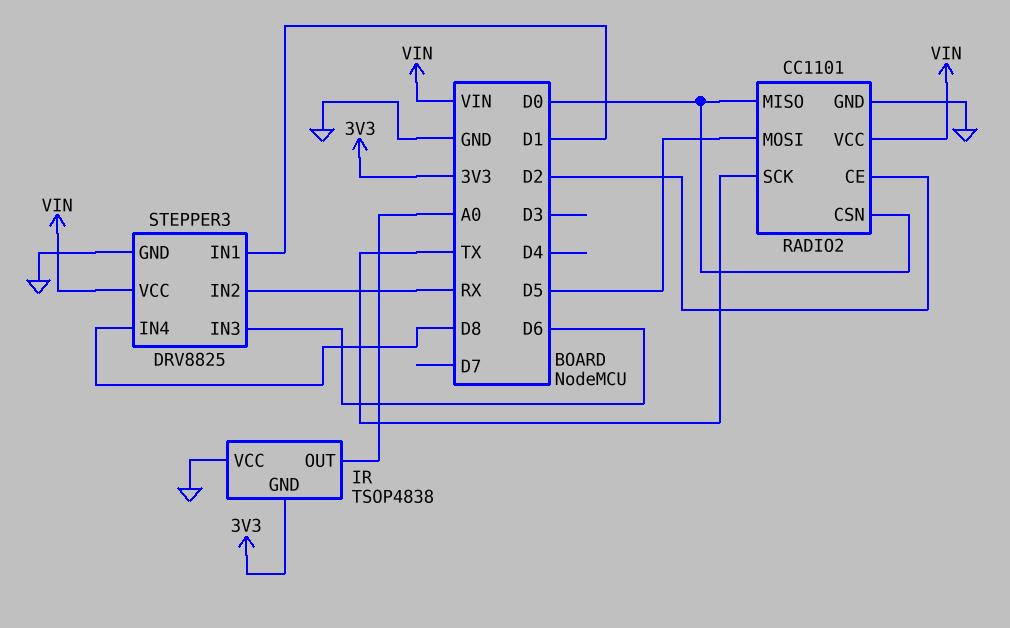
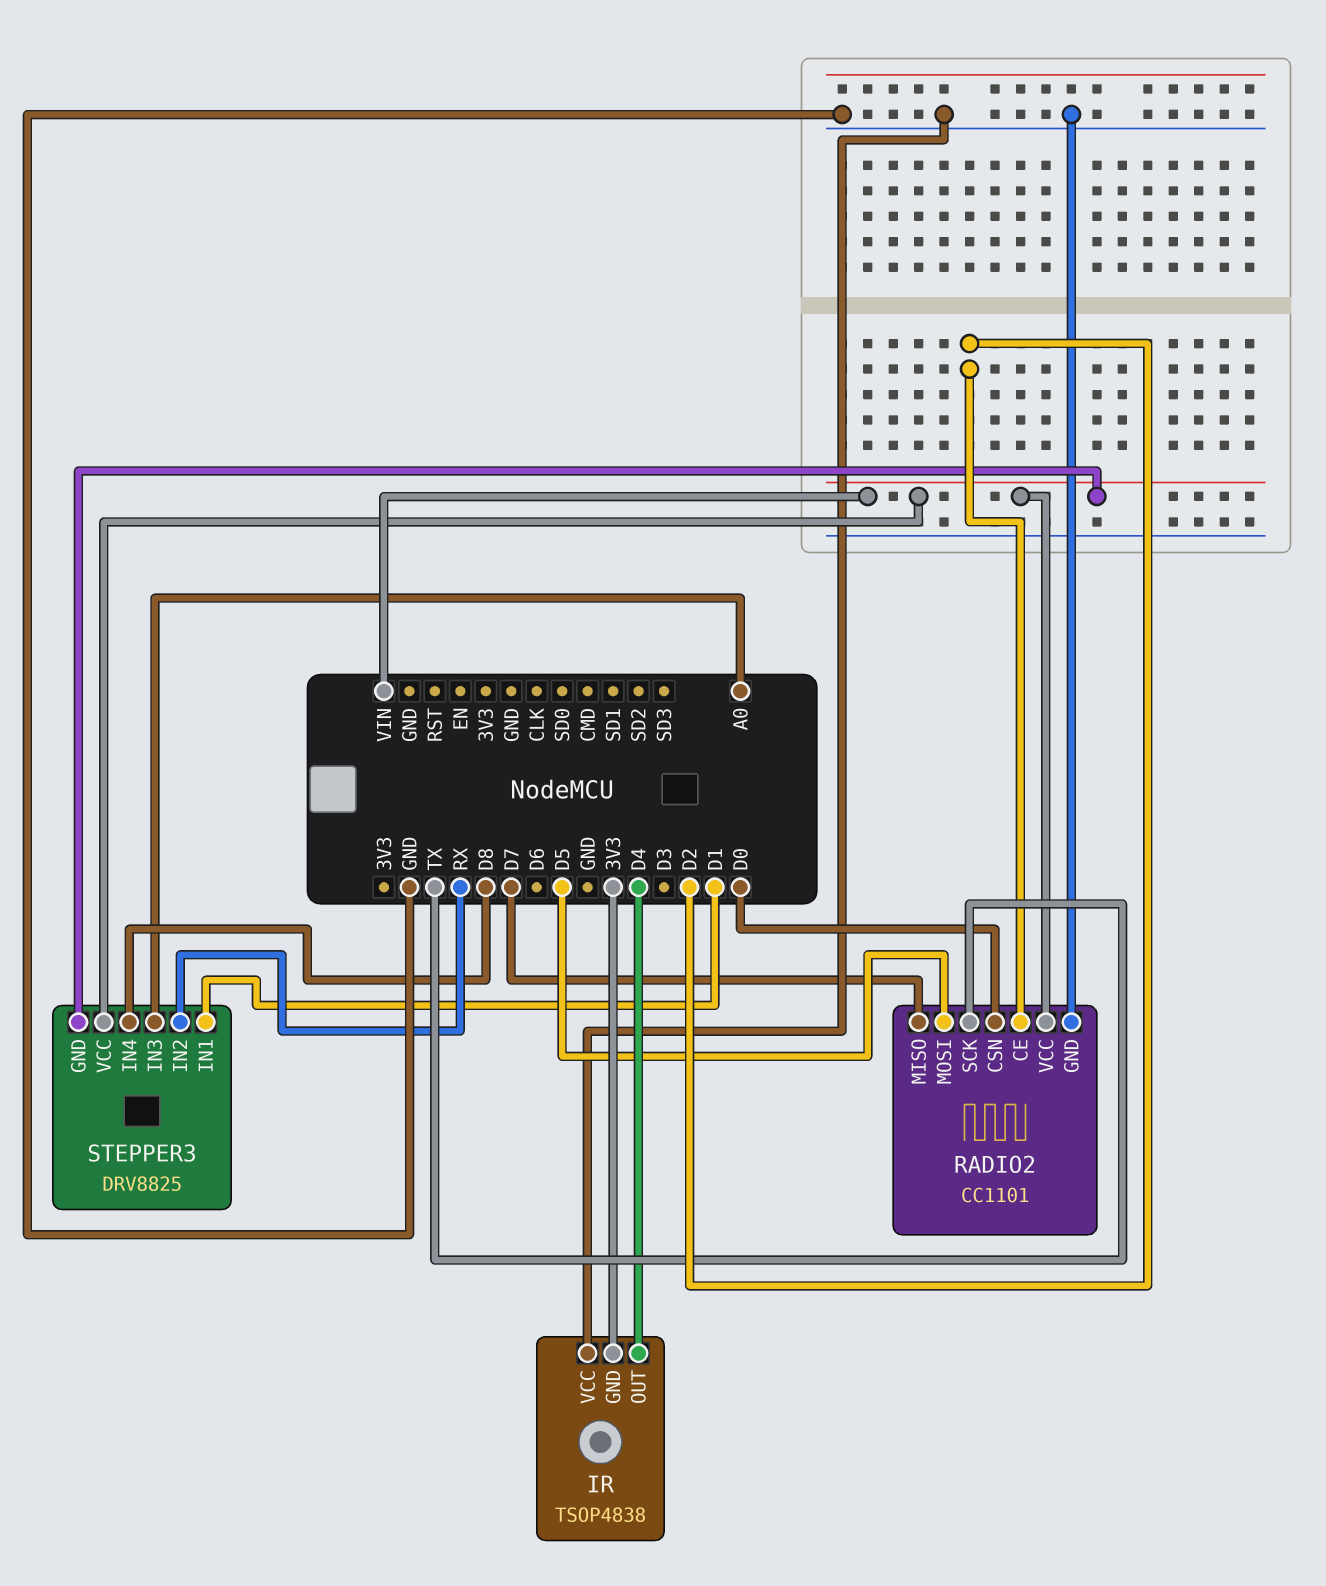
IR pin OUT: A0 -> D4
RADIO2 pin MISO: D0 -> D7
STEPPER3 pin GND: GND -> VIN
STEPPER3 pin IN3: D6 -> A0

